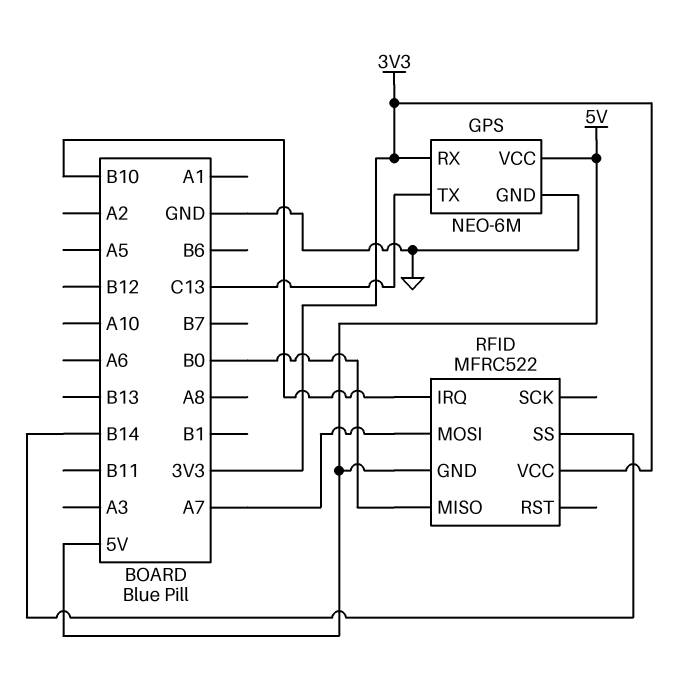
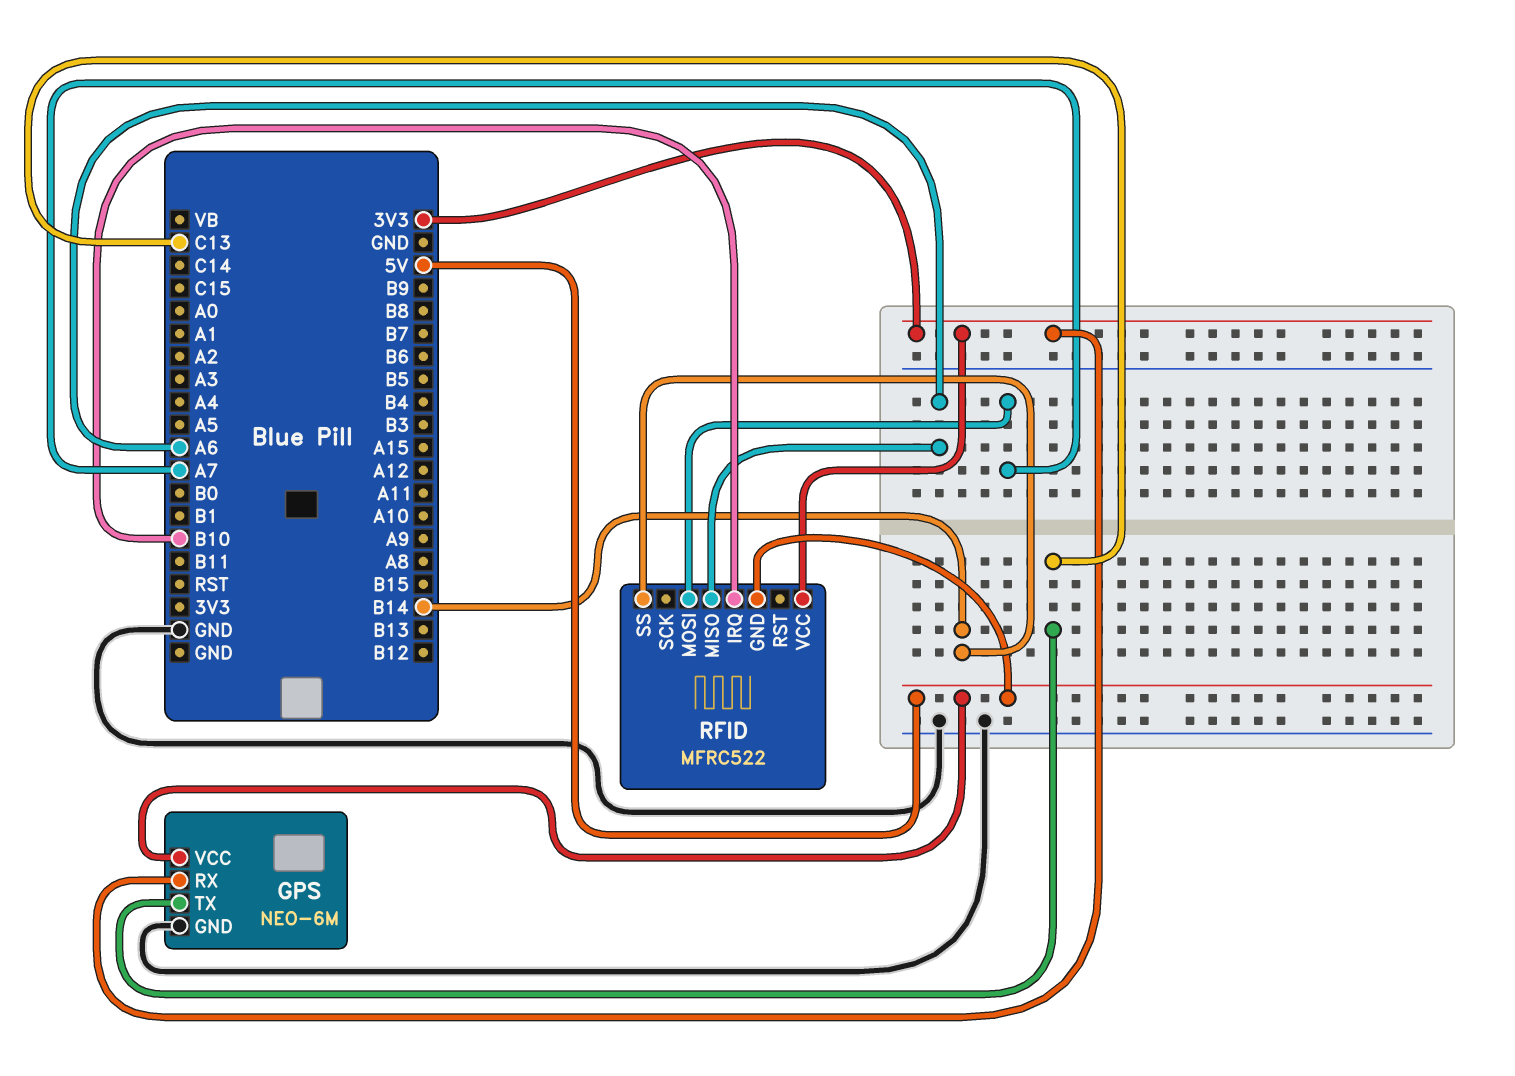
RFID pin MISO: B0 -> A6

